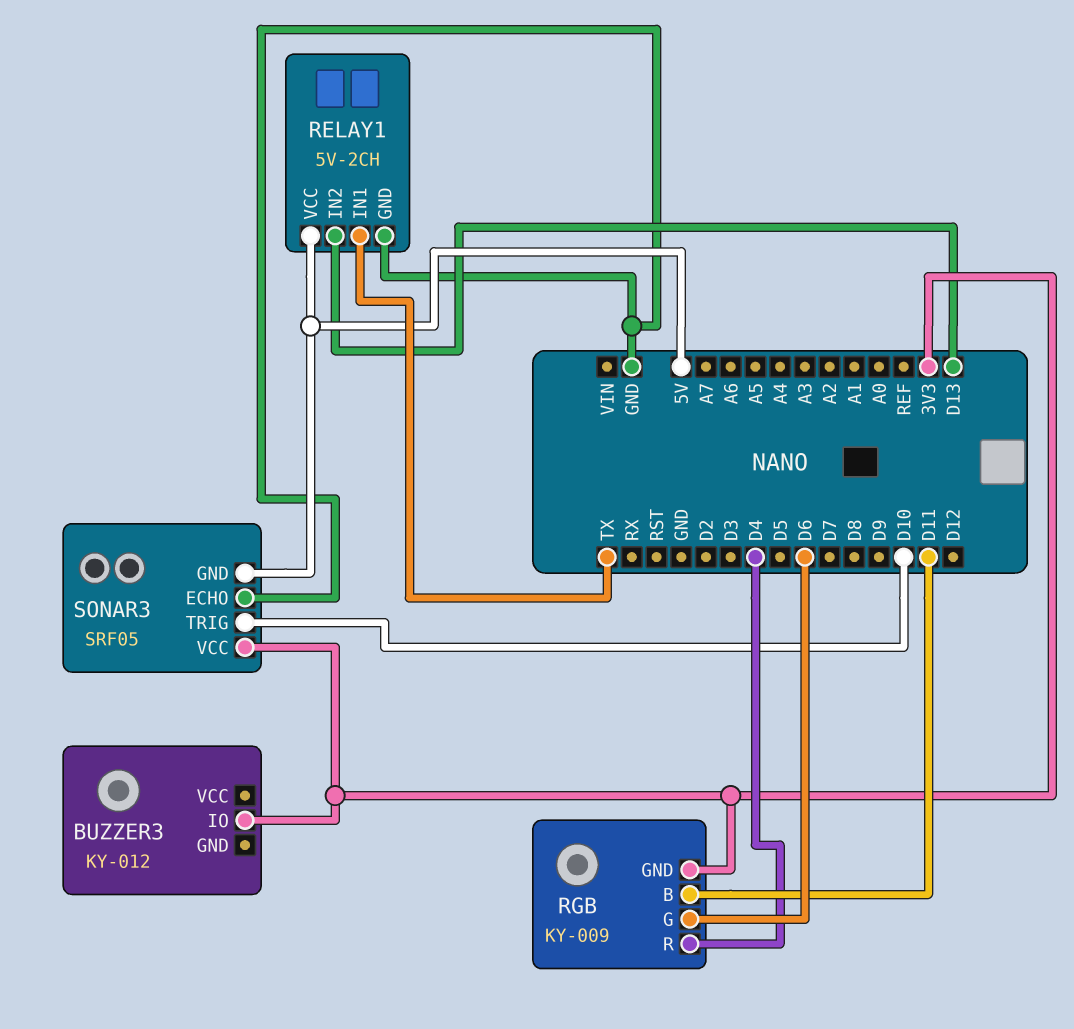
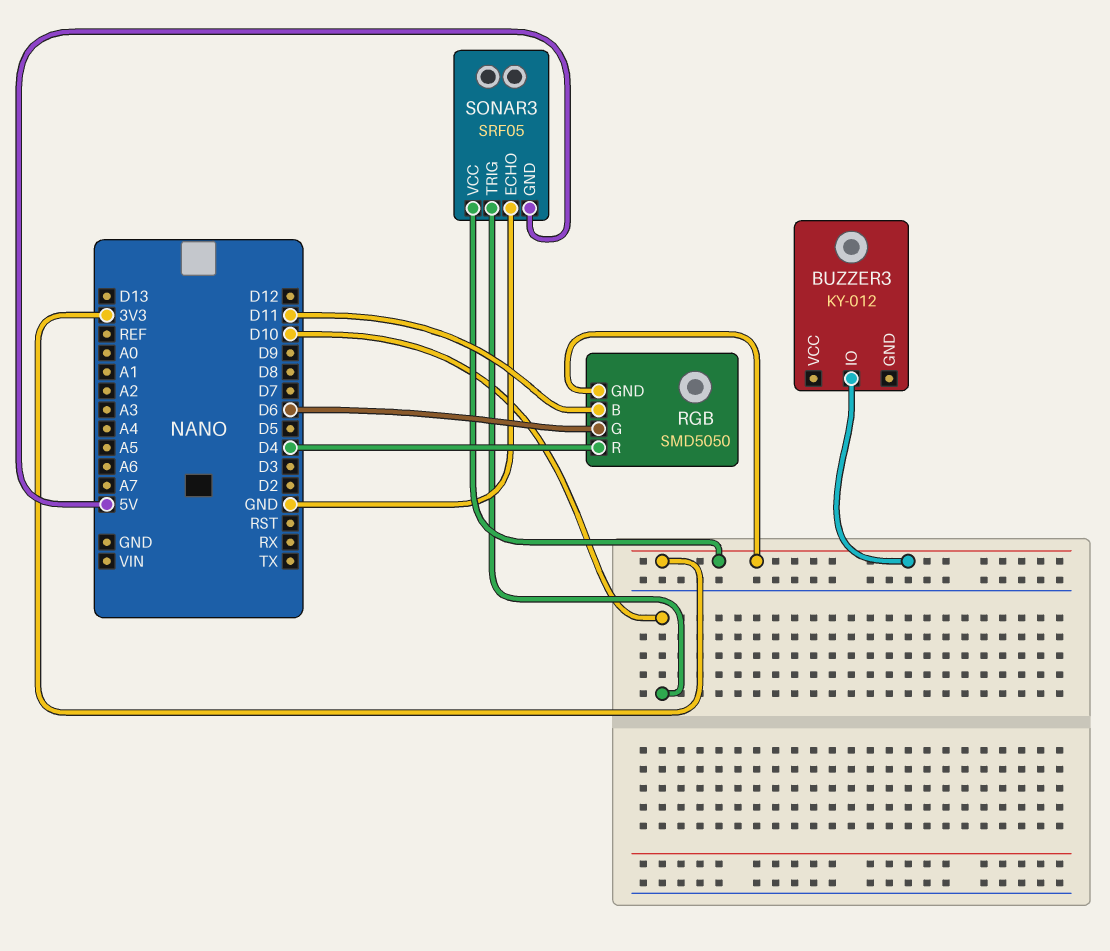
RELAY1: 5V-2CH -> none
RELAY1 pin GND: GND -> none
RELAY1 pin IN1: TX -> none
RELAY1 pin IN2: D13 -> none
RELAY1 pin VCC: 5V -> none
RGB: KY-009 -> SMD5050

